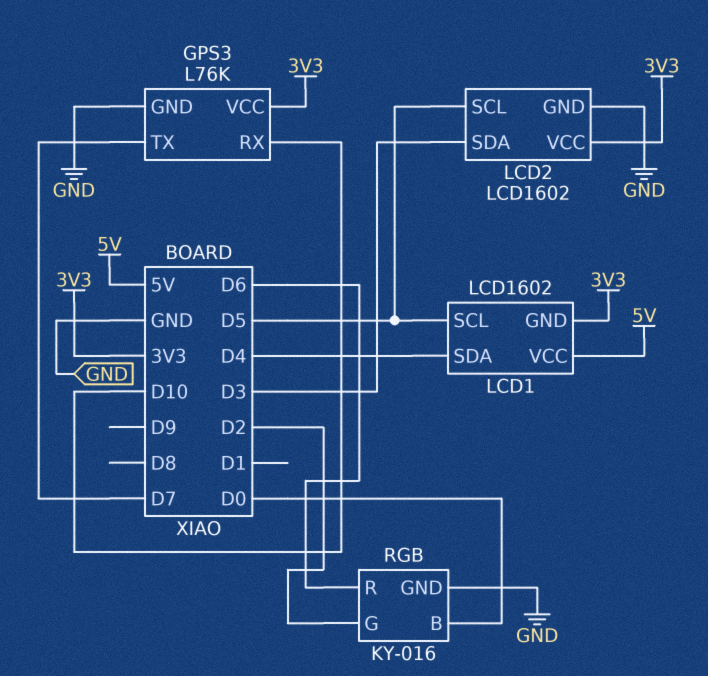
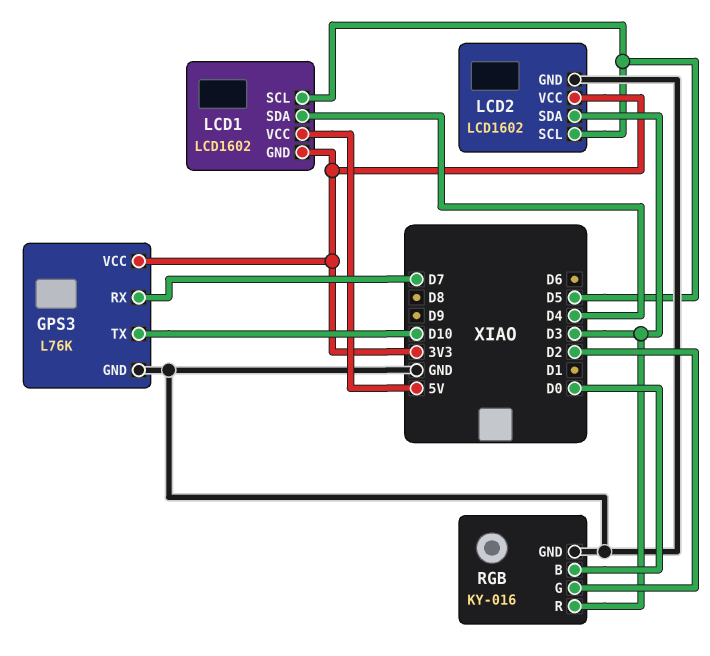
GPS3 pin RX: D10 -> D7
GPS3 pin TX: D7 -> D10
RGB pin R: D6 -> D3

